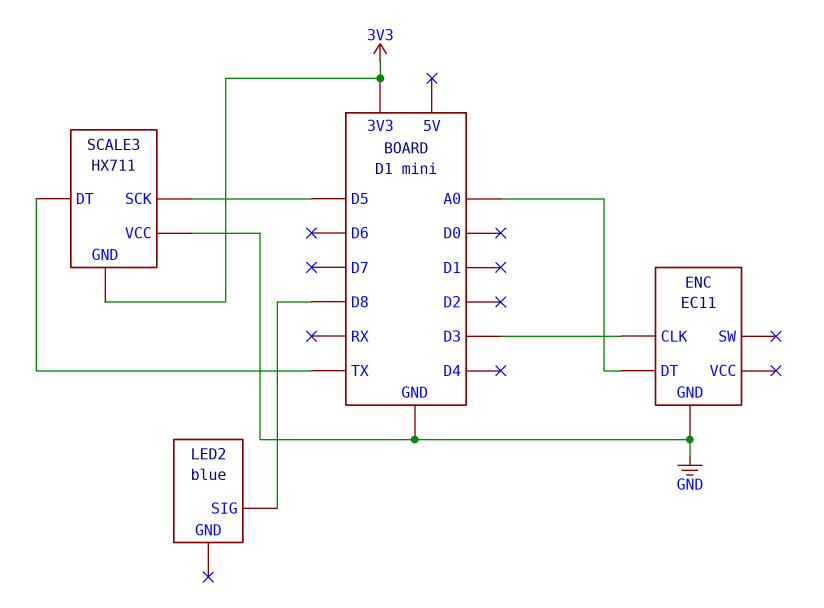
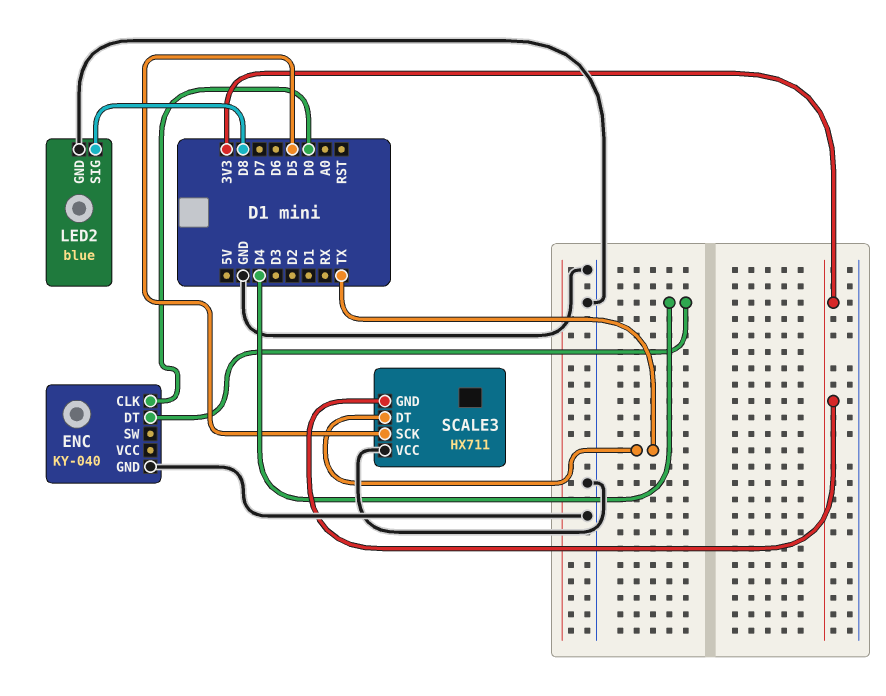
ENC: EC11 -> KY-040
ENC pin CLK: D3 -> D0
ENC pin DT: A0 -> D4
LED2 pin GND: none -> GND

